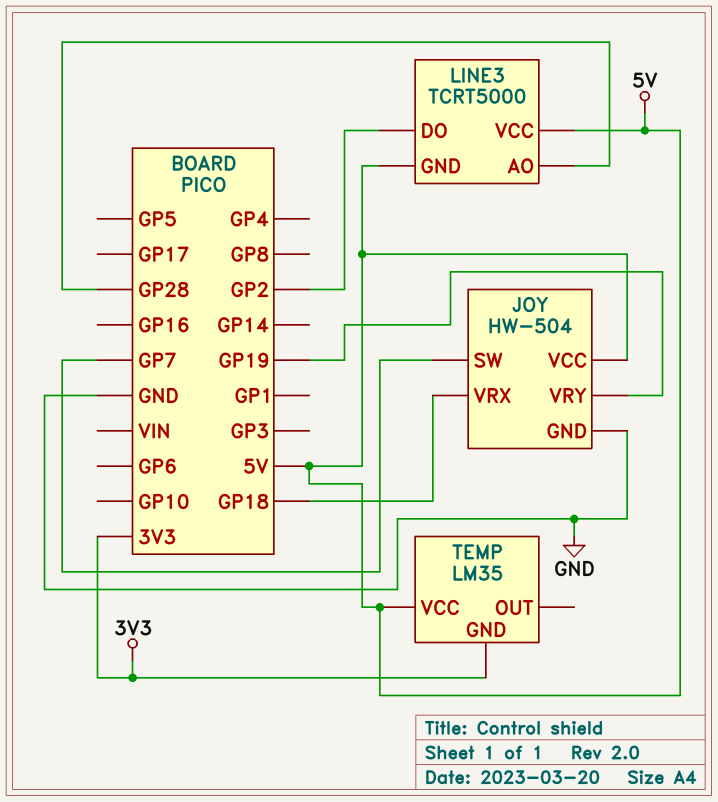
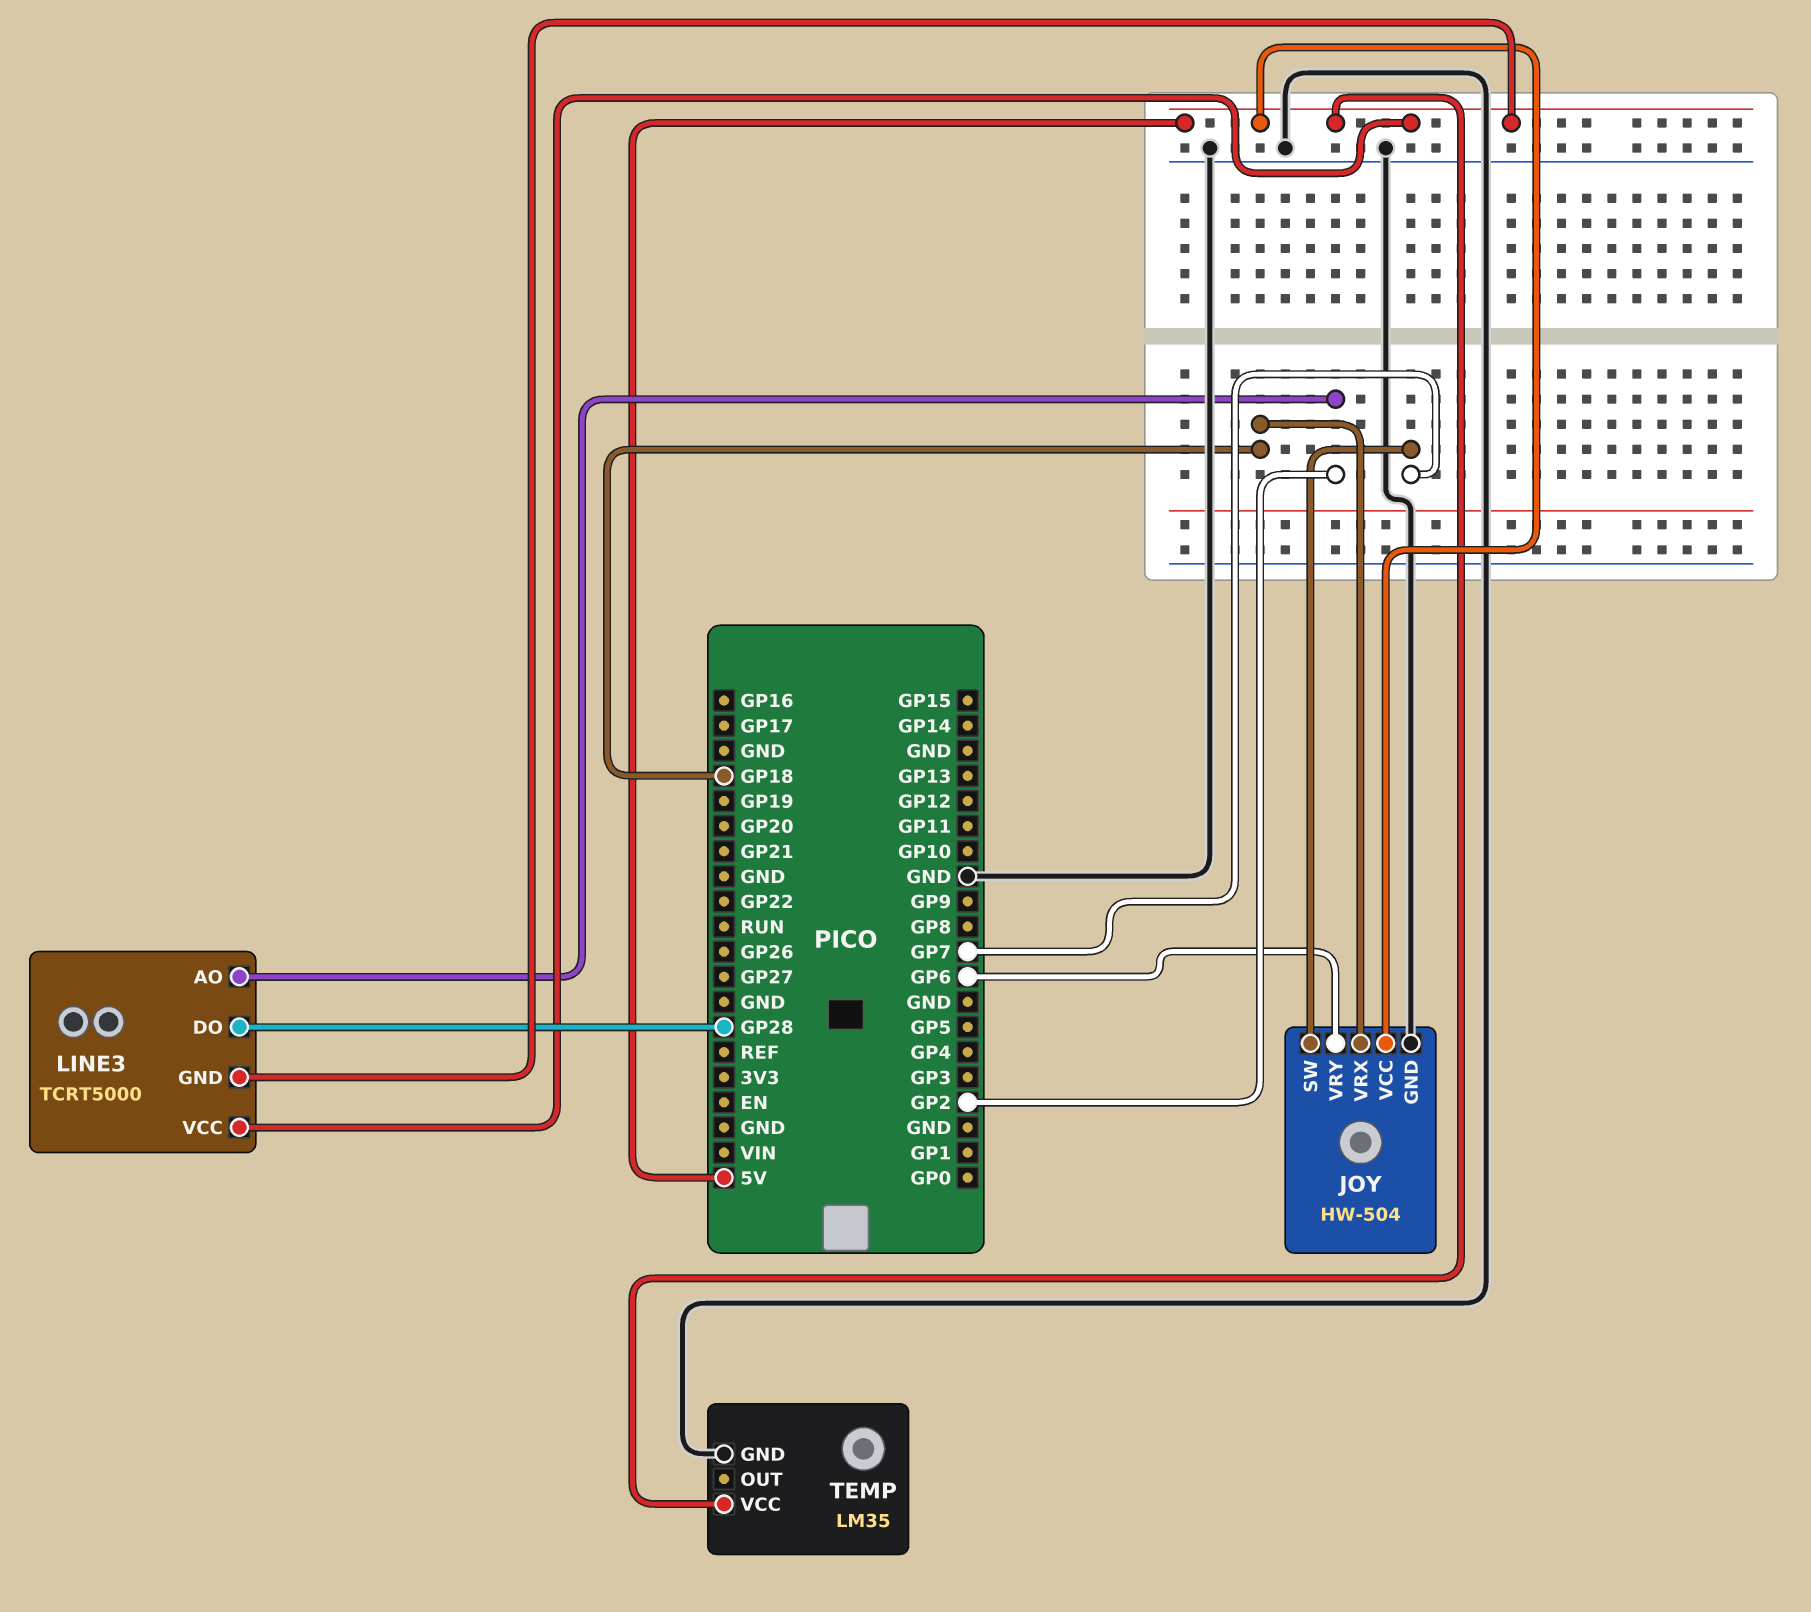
JOY pin VRY: GP19 -> GP6
LINE3 pin AO: GP28 -> GP2
LINE3 pin DO: GP2 -> GP28
TEMP pin GND: 3V3 -> GND

